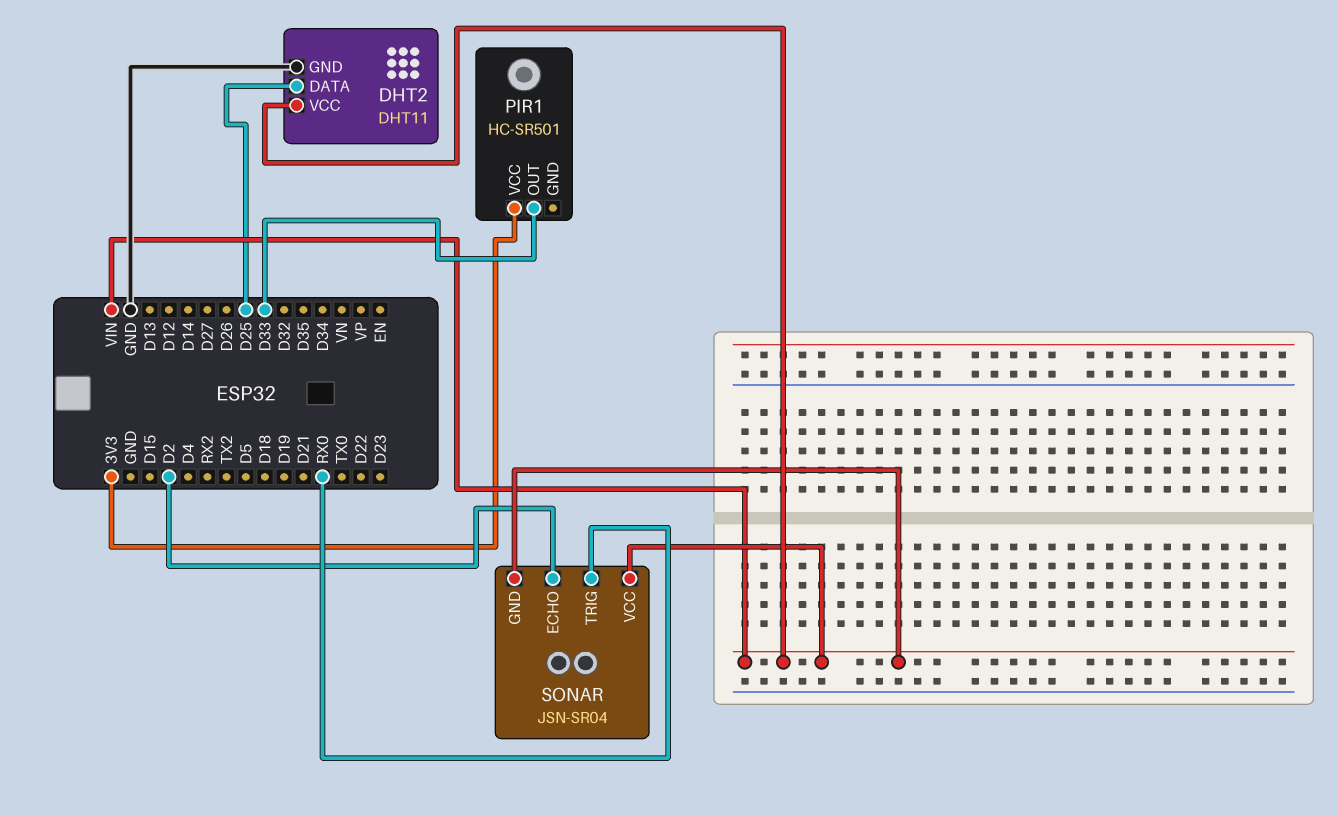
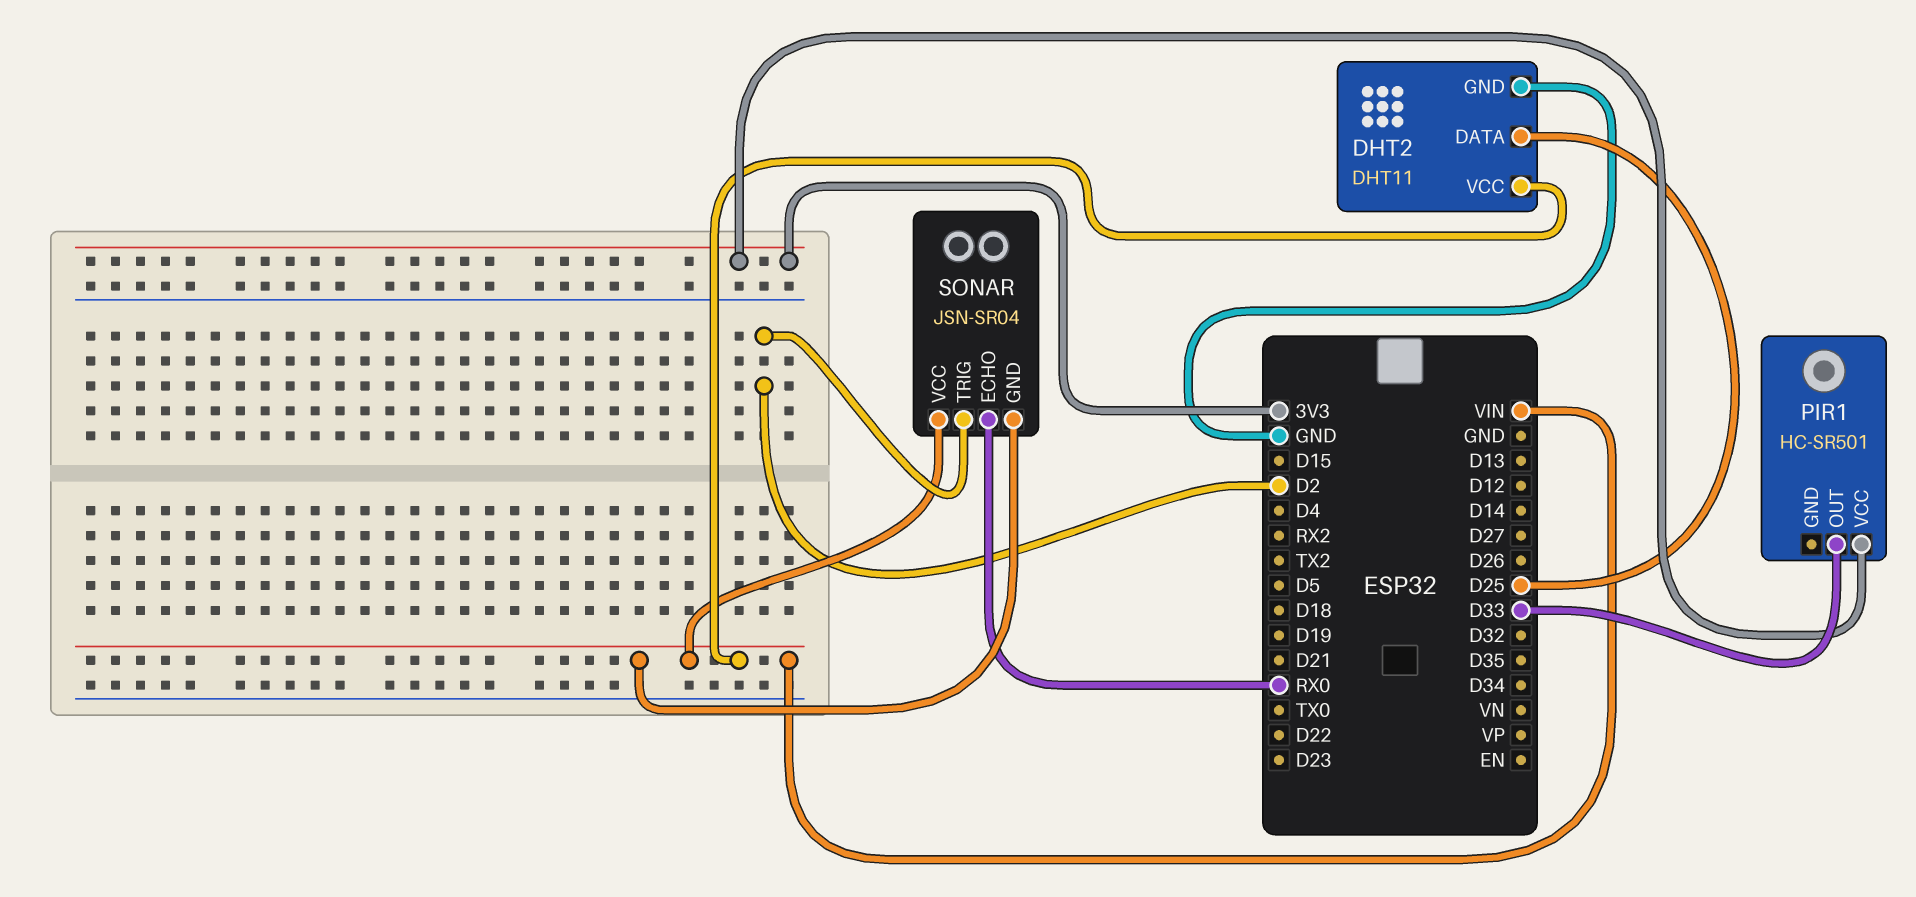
SONAR pin ECHO: D2 -> RX0
SONAR pin TRIG: RX0 -> D2

